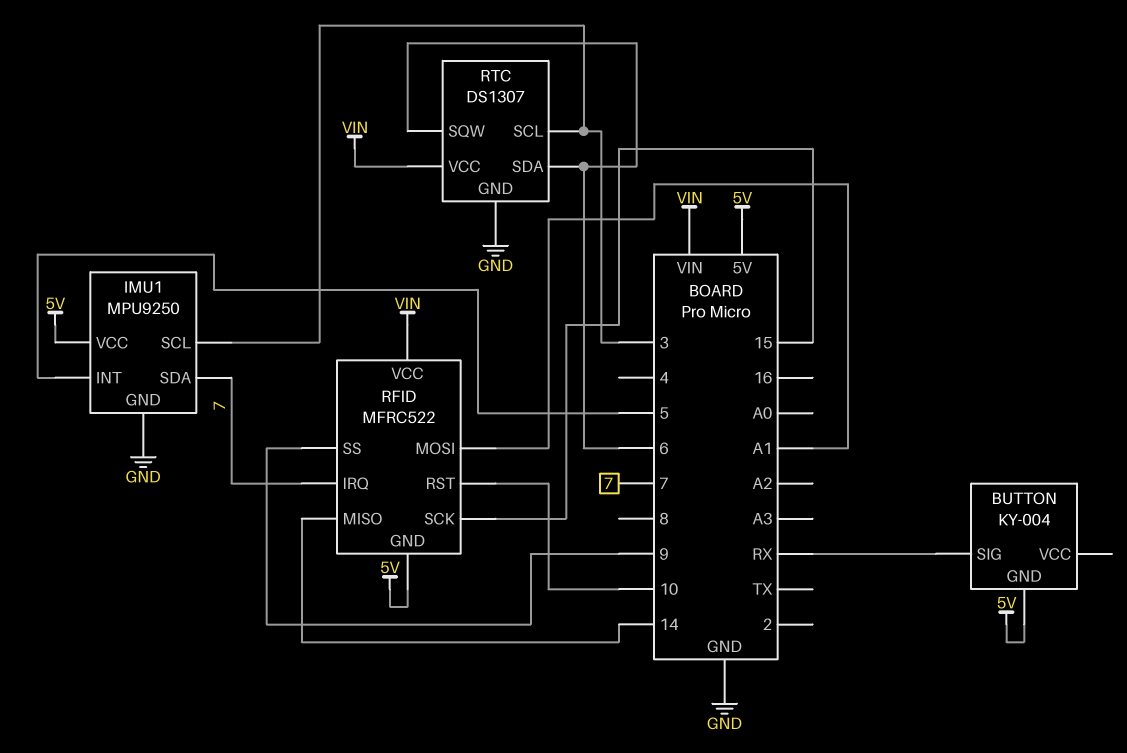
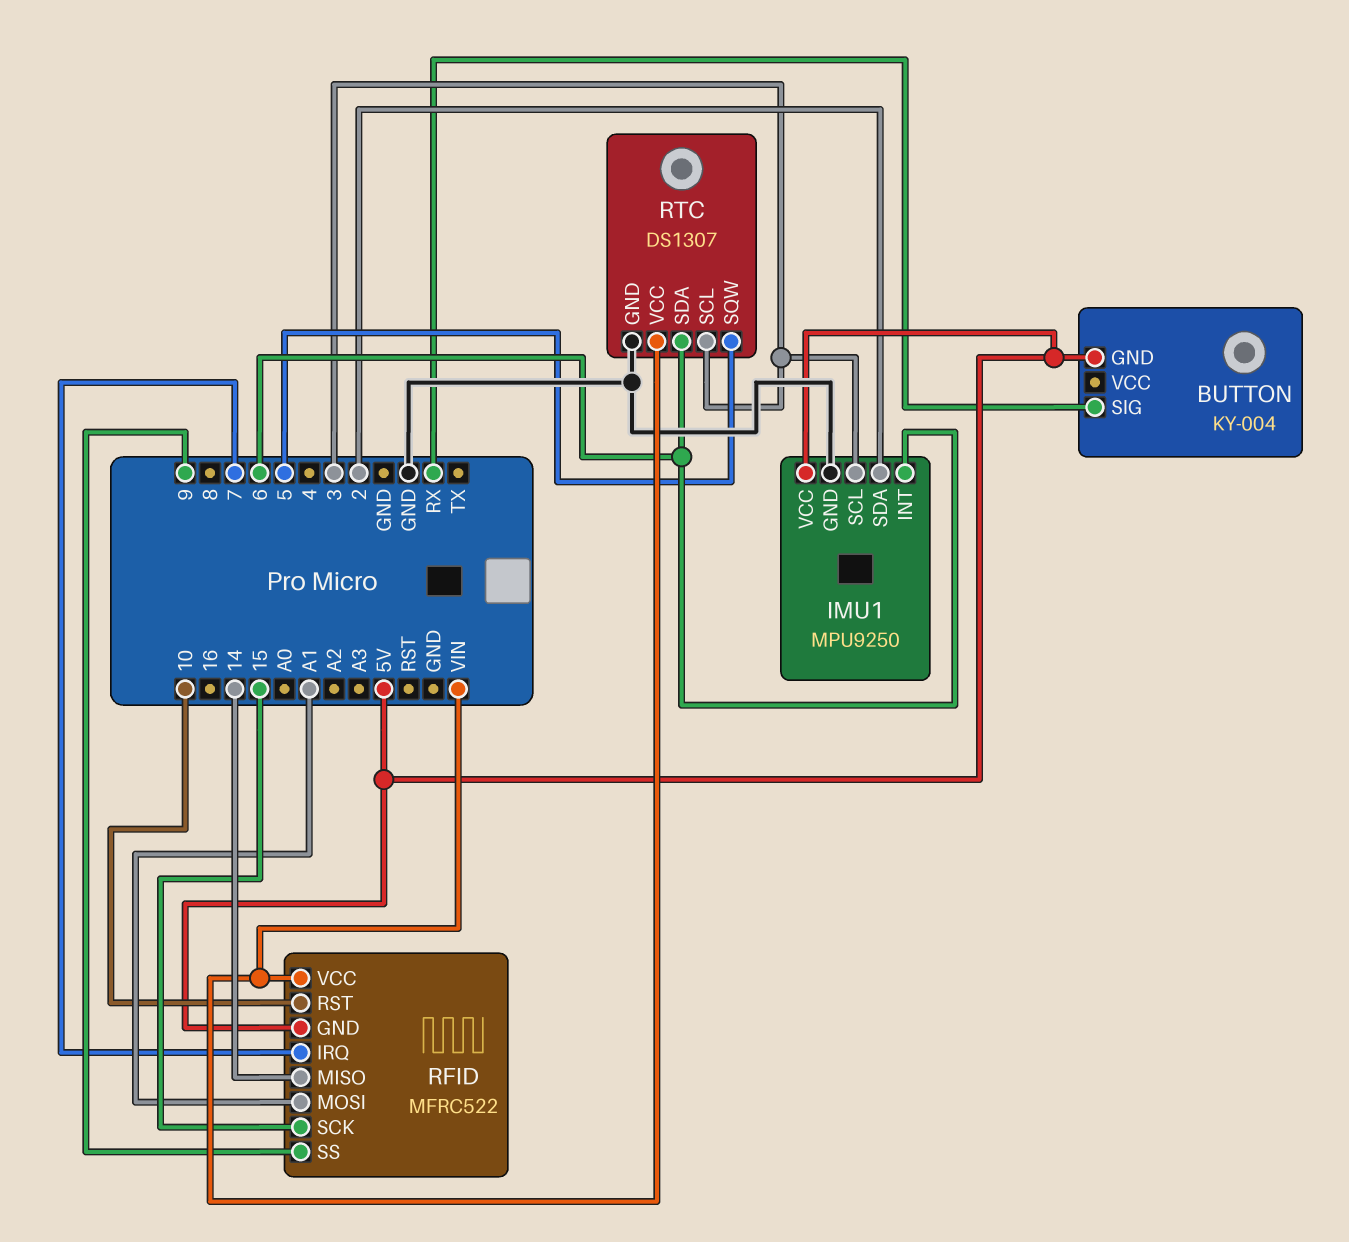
IMU1 pin INT: 5 -> 6
IMU1 pin SDA: 7 -> 2
RTC pin SQW: 6 -> 5

